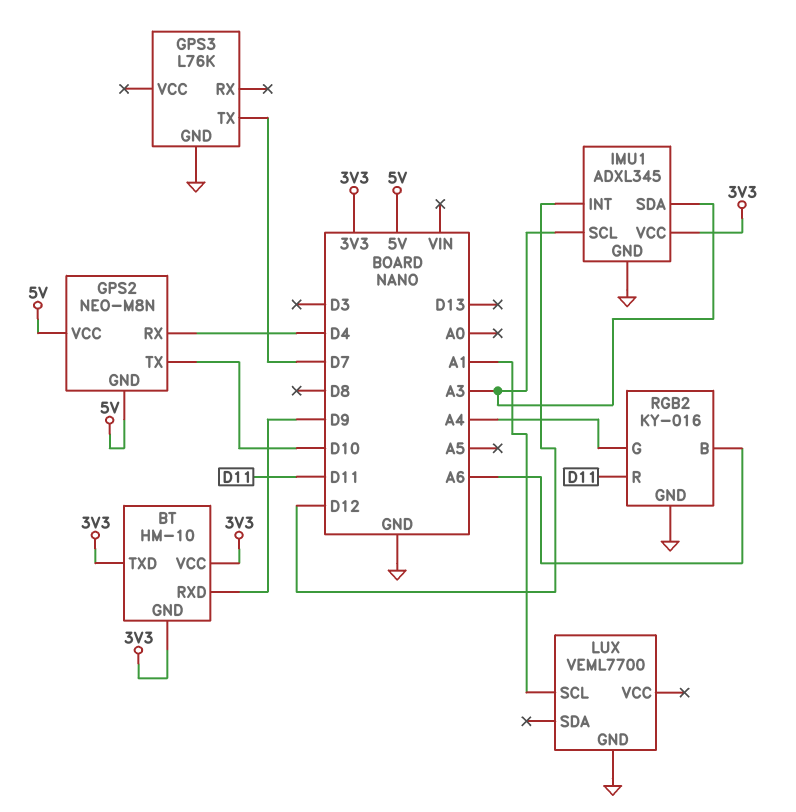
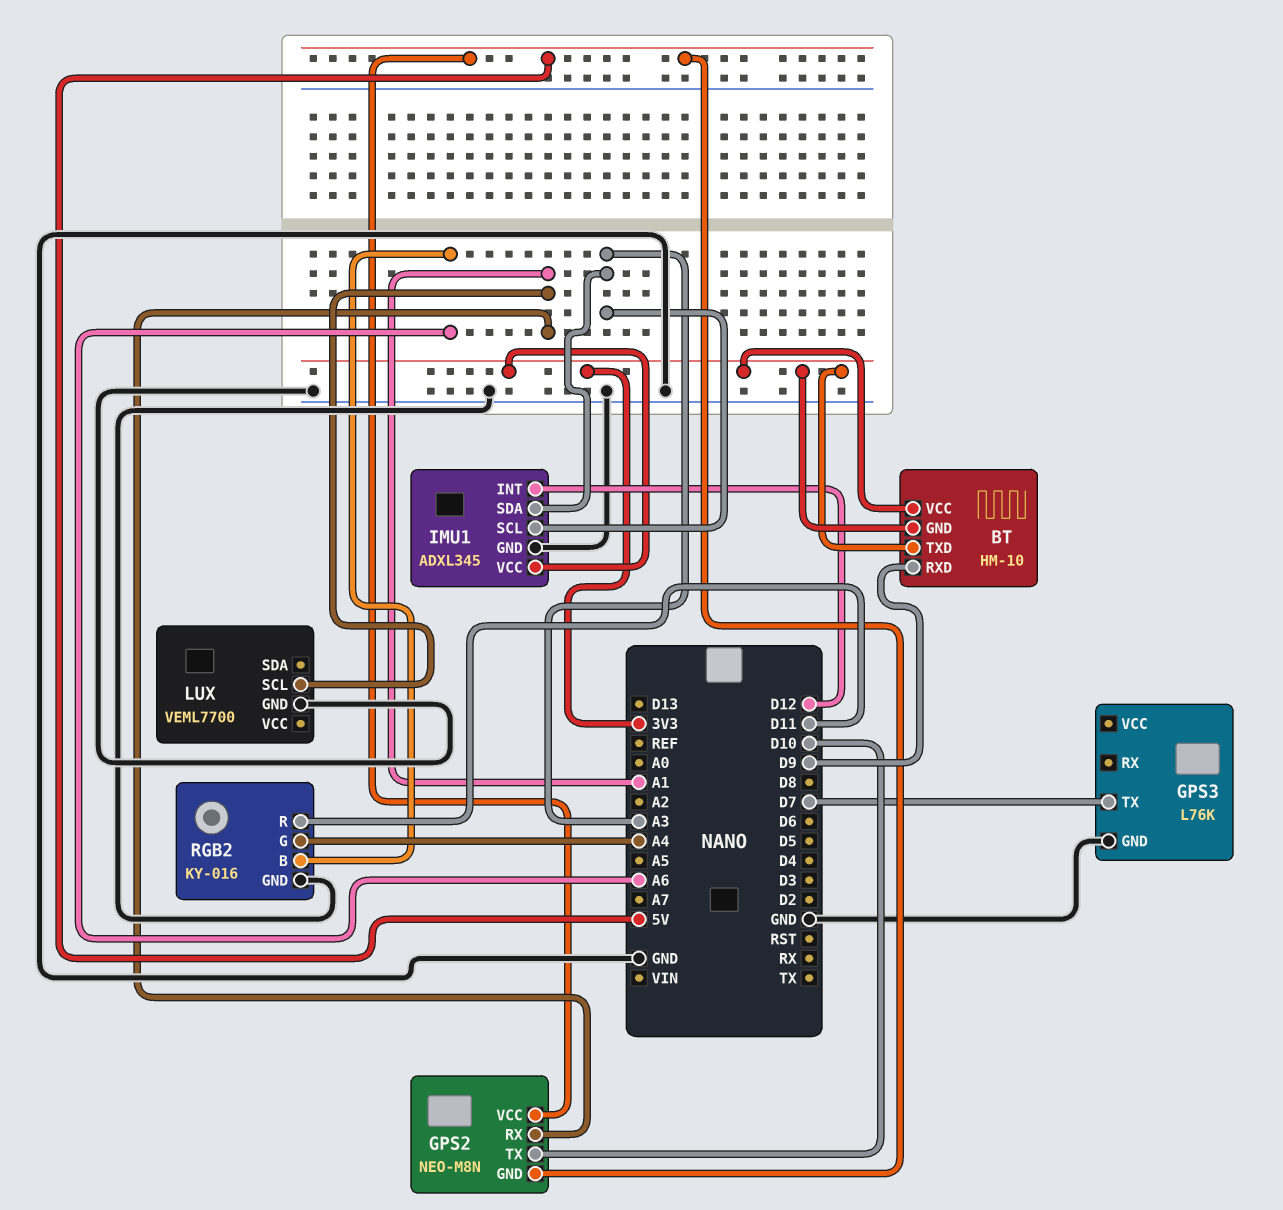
GPS2 pin RX: D4 -> A1

